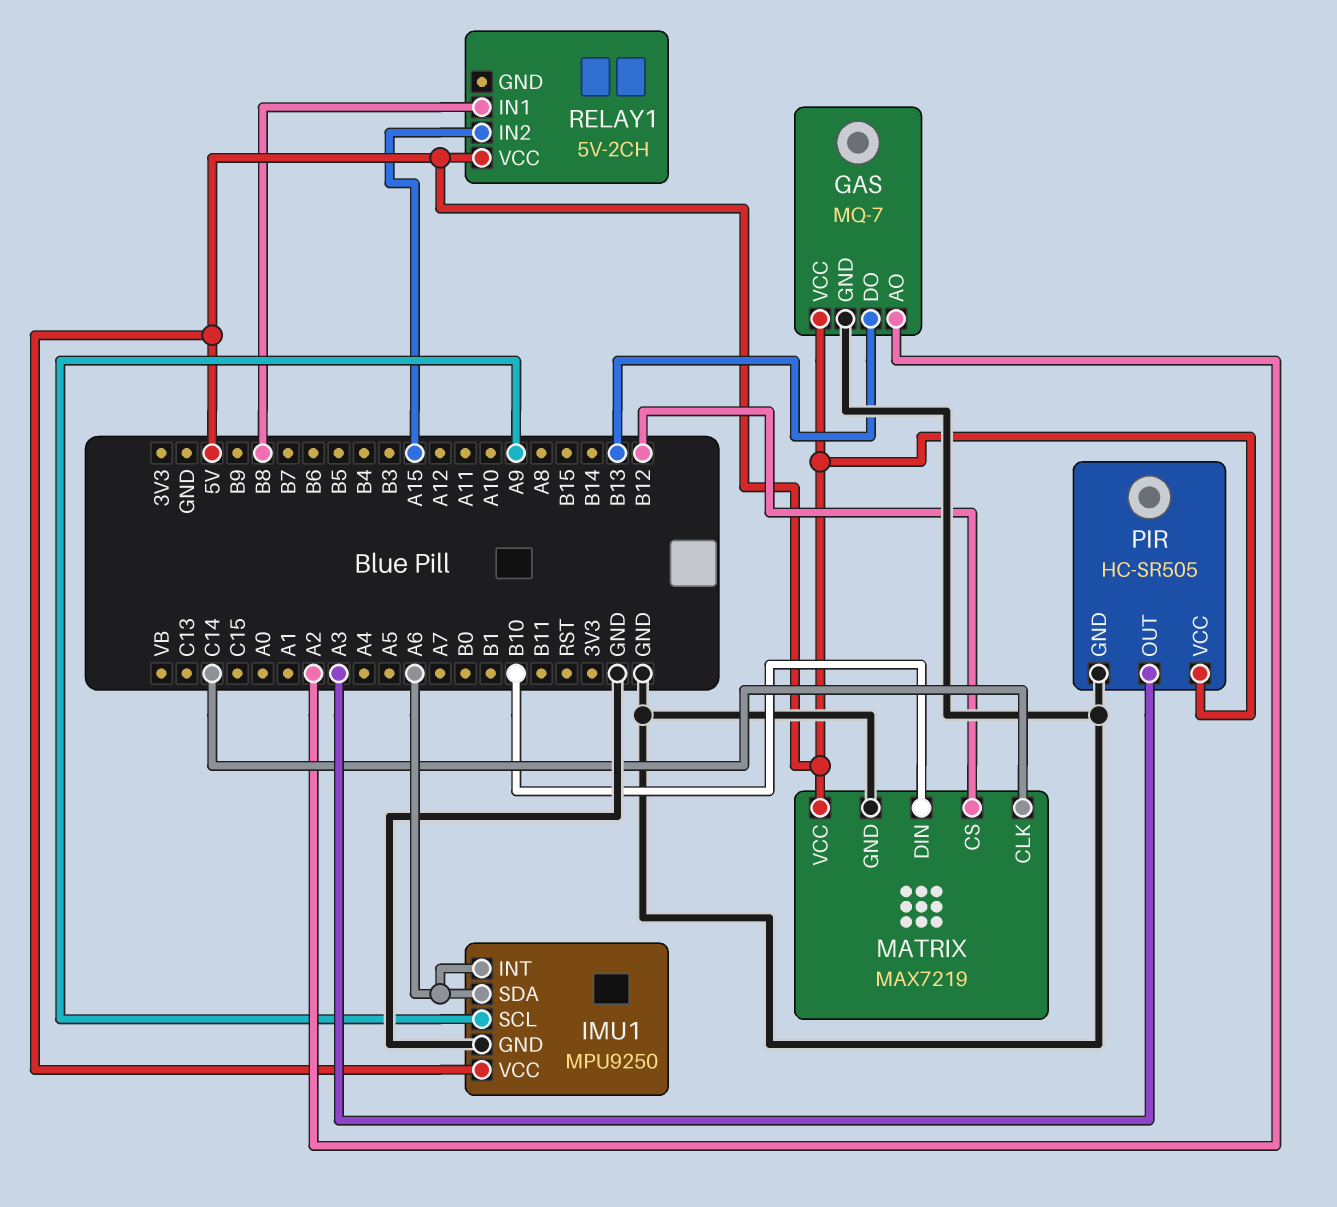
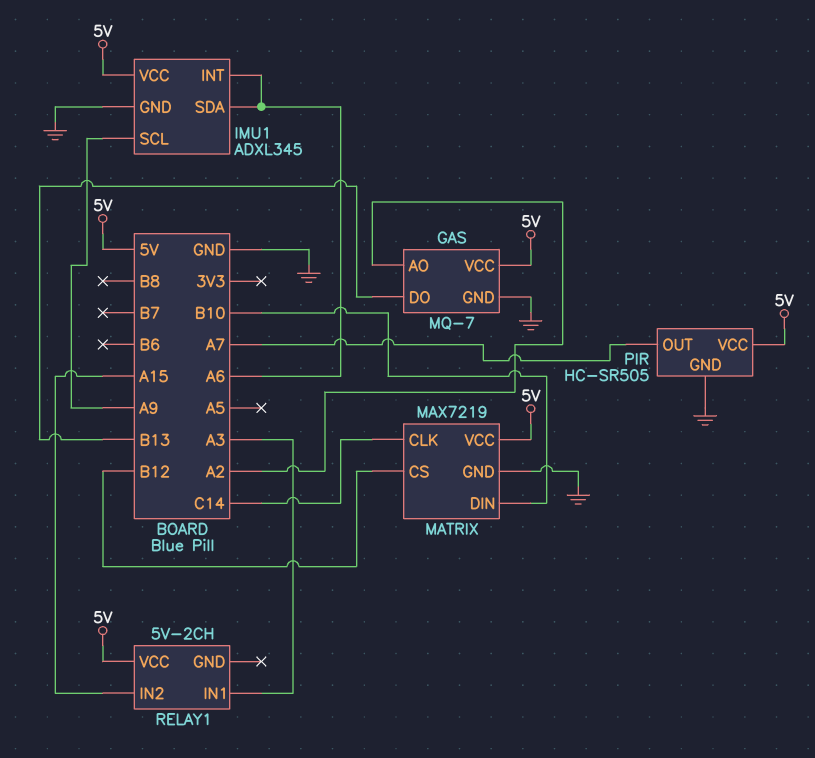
IMU1: MPU9250 -> ADXL345
PIR pin OUT: A3 -> A7
RELAY1 pin IN1: B8 -> A3

